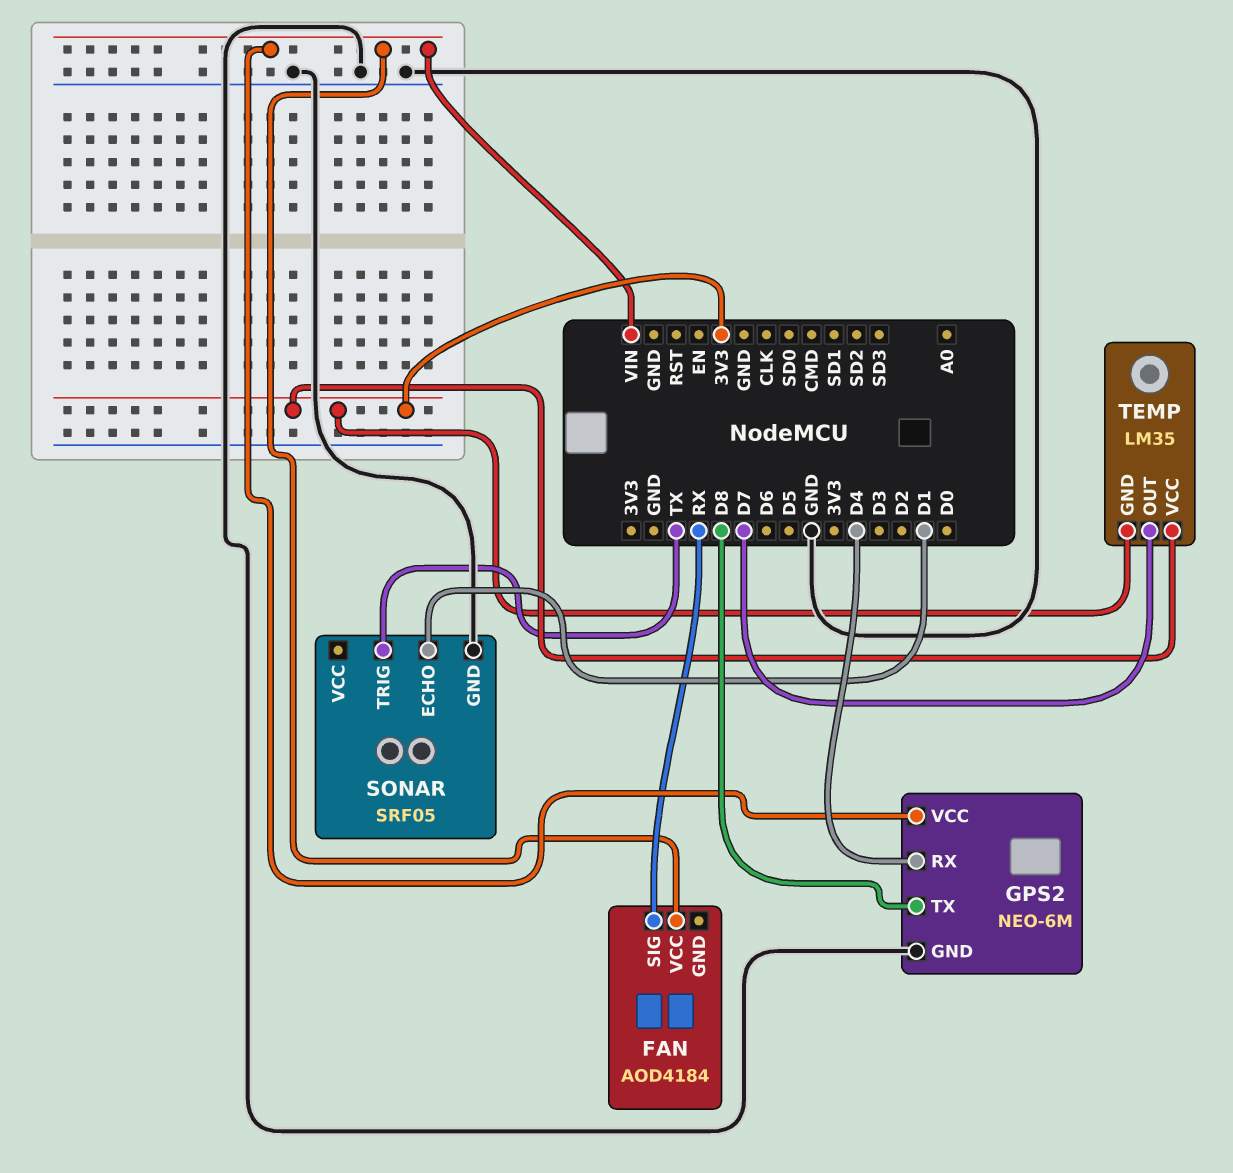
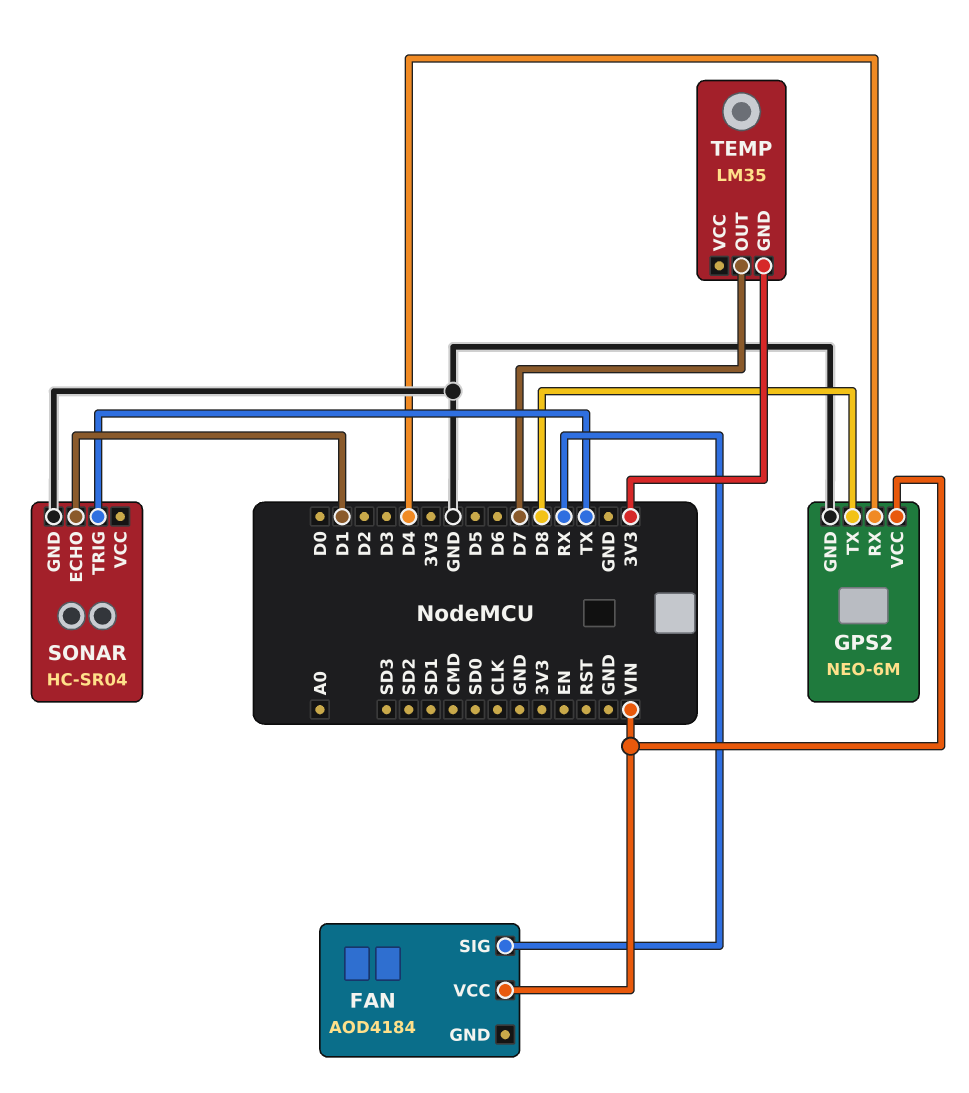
SONAR: SRF05 -> HC-SR04
TEMP pin VCC: 3V3 -> none

